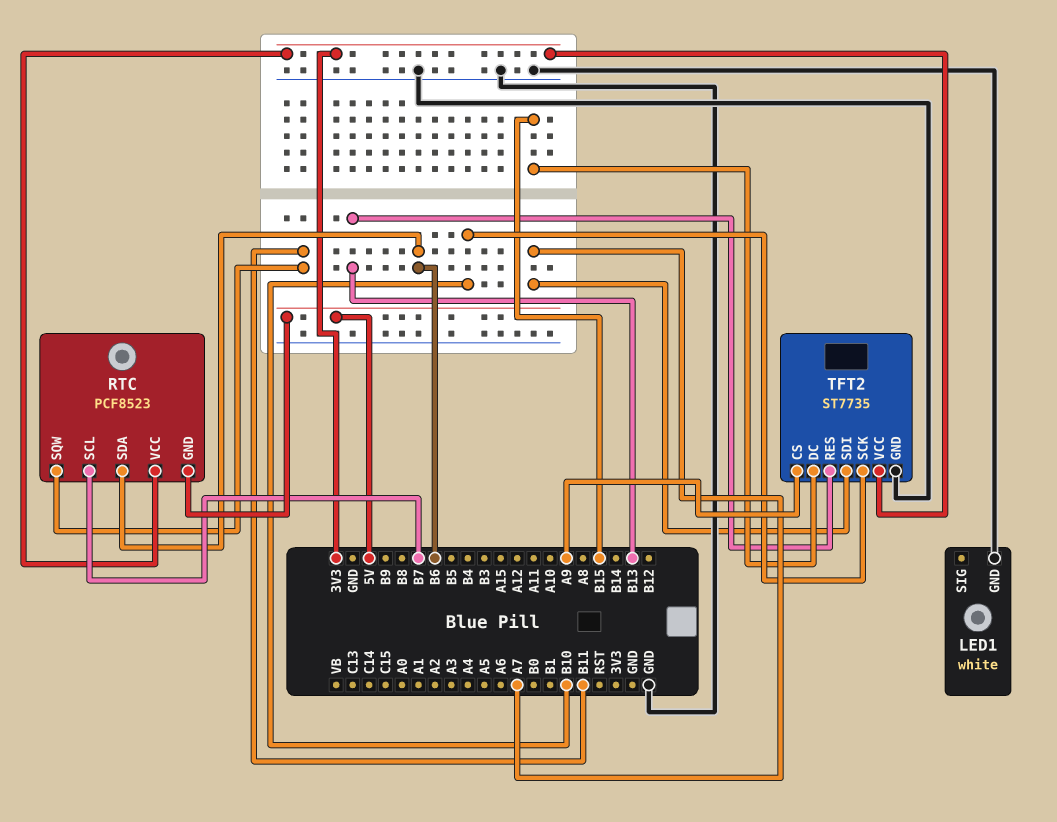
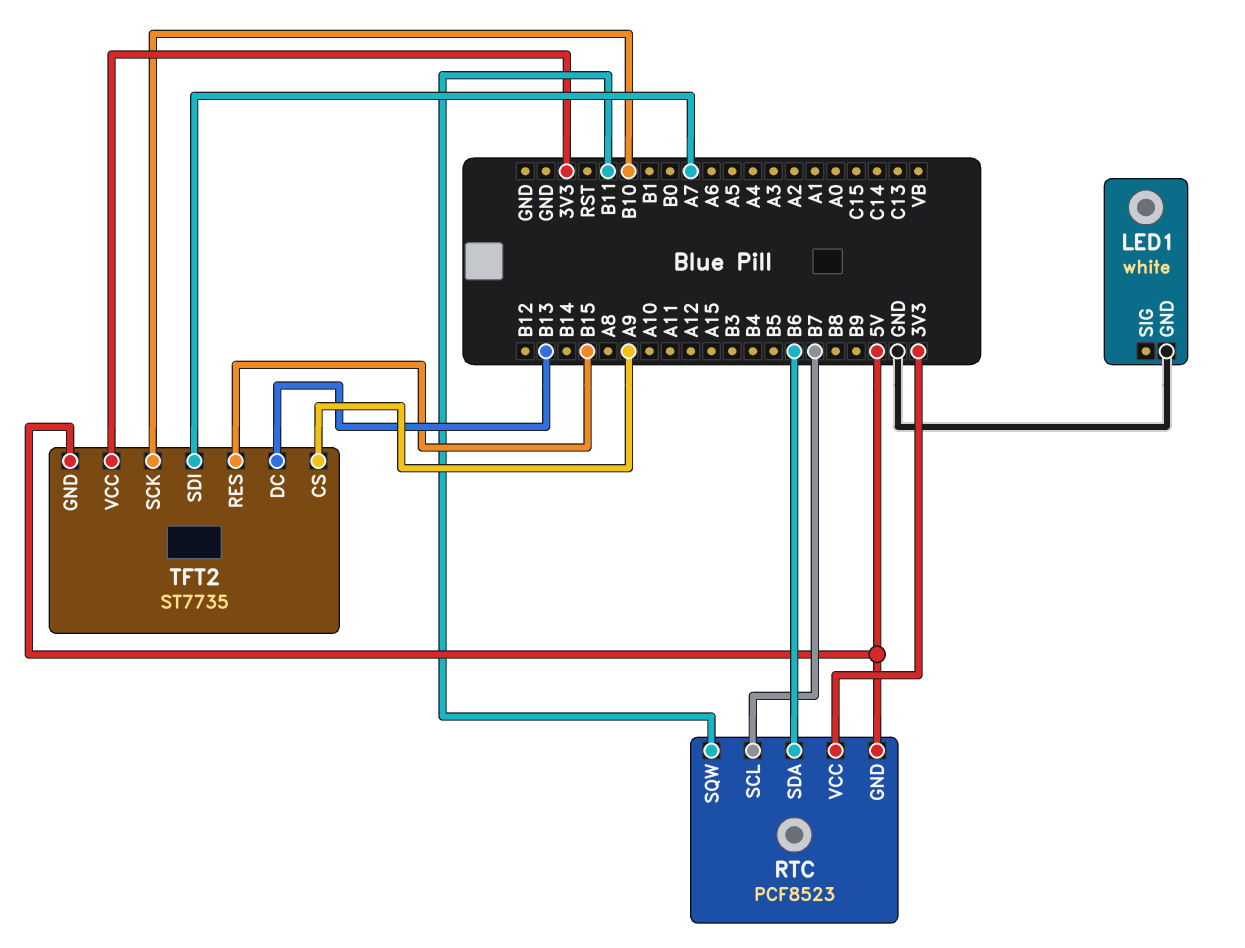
TFT2 pin DC: B15 -> B13
TFT2 pin GND: GND -> 5V
TFT2 pin RES: B13 -> B15

